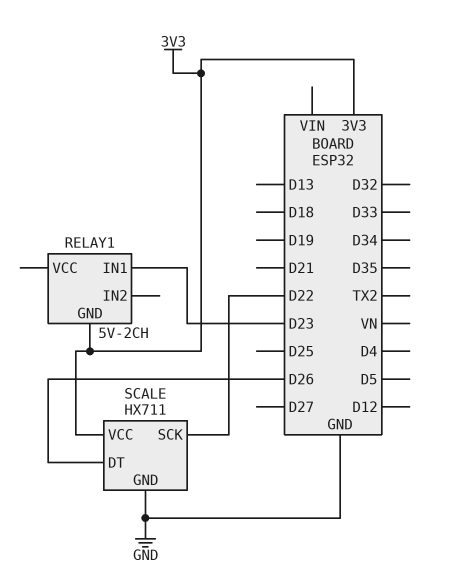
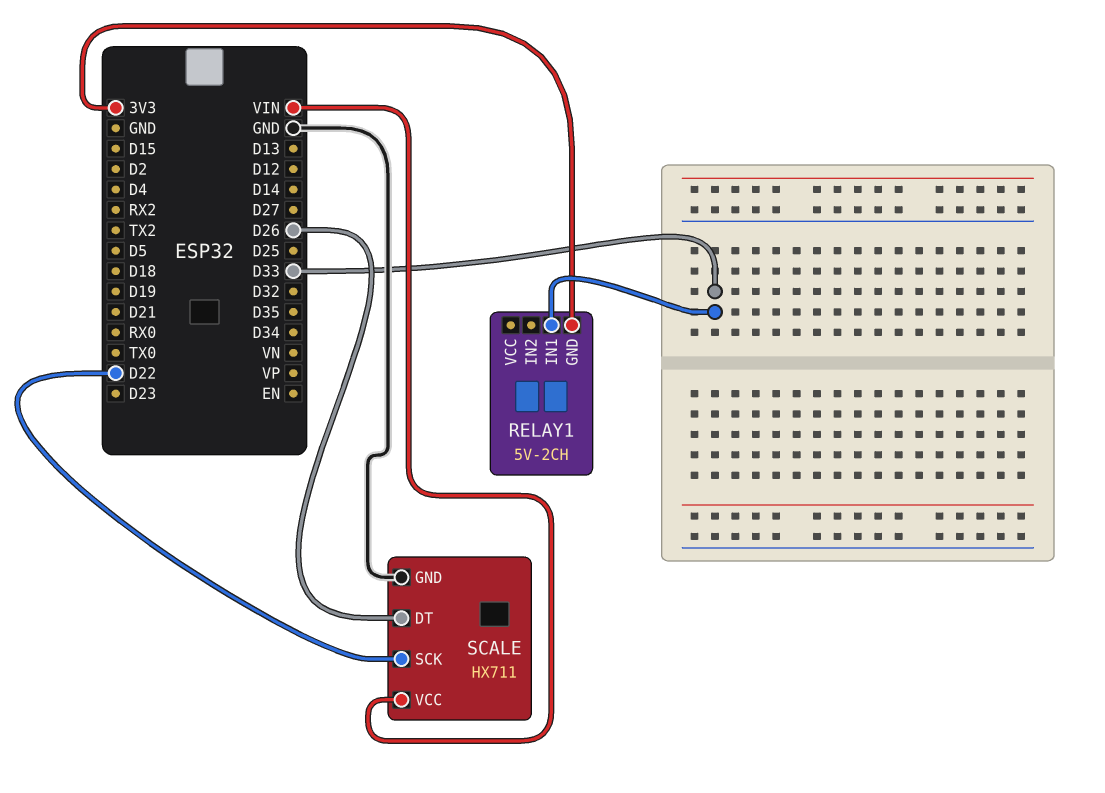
RELAY1 pin IN1: D23 -> D33
SCALE pin VCC: 3V3 -> VIN

